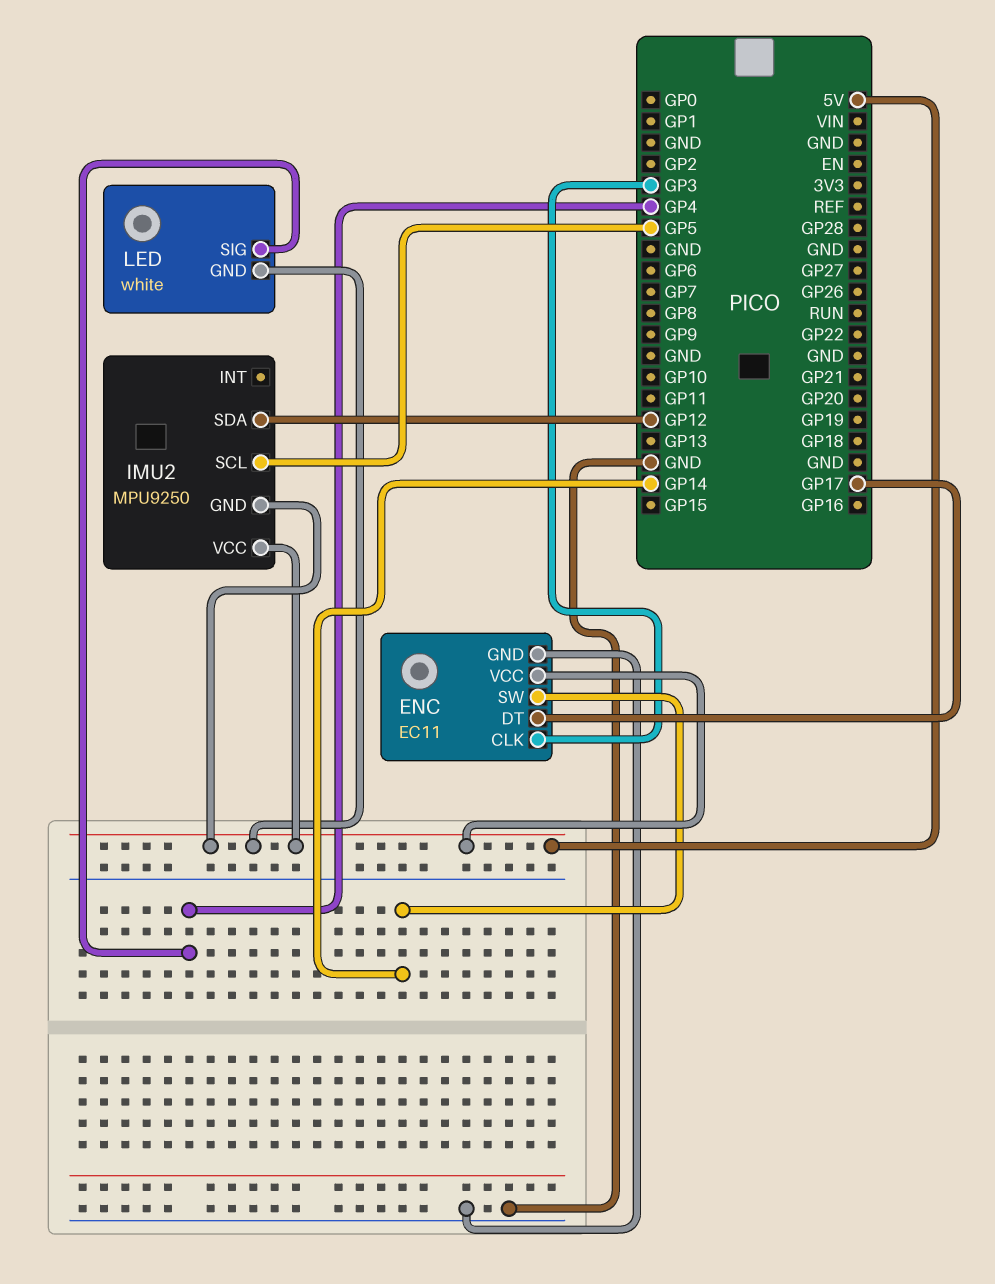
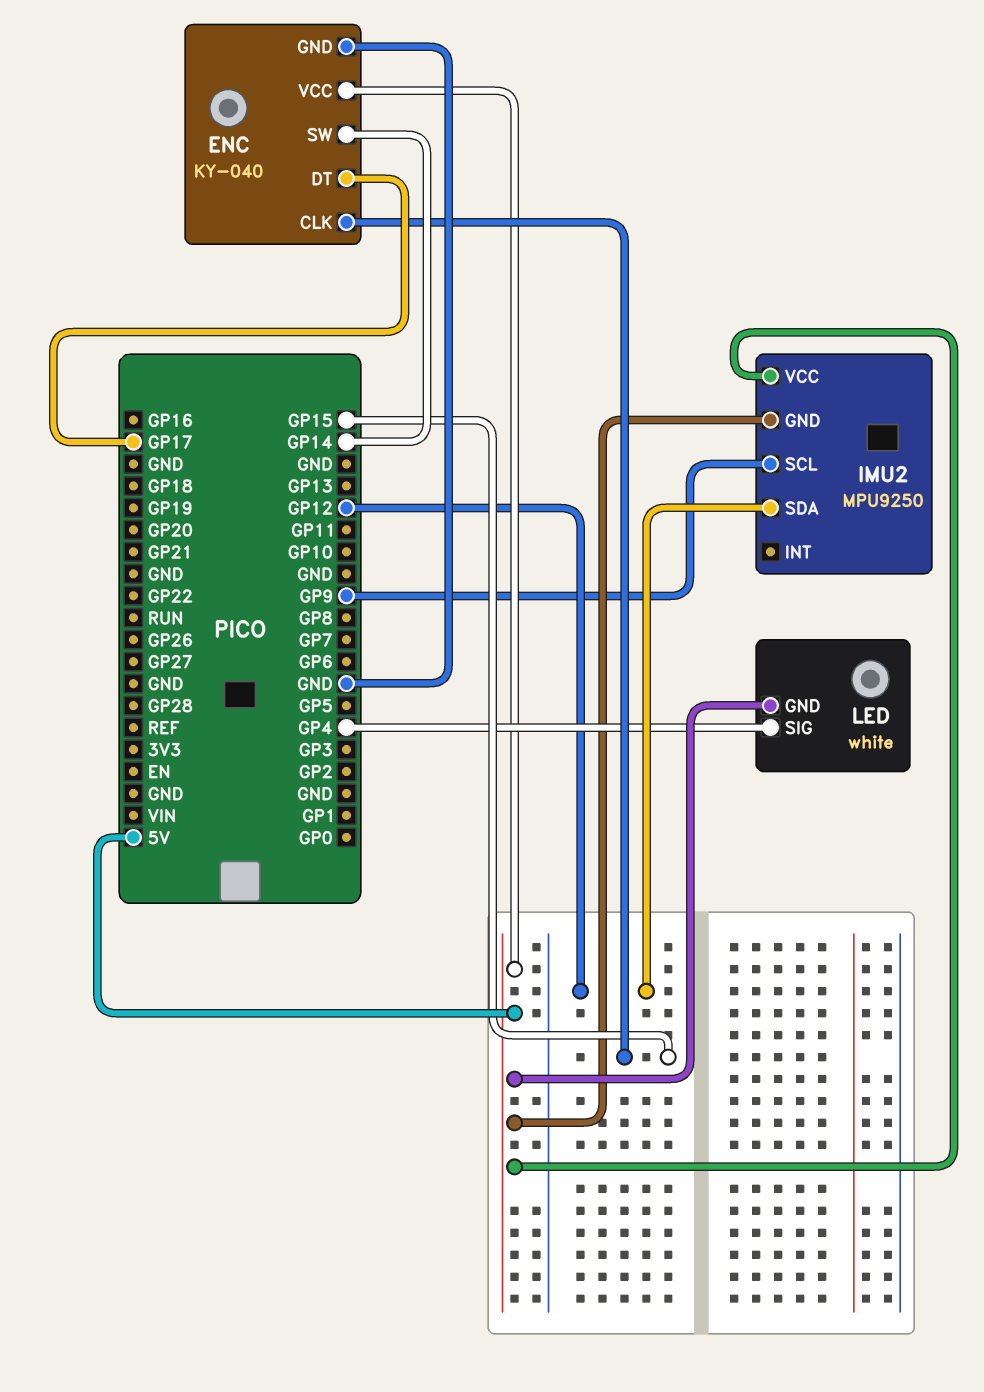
ENC: EC11 -> KY-040
ENC pin CLK: GP3 -> GP15
IMU2 pin SCL: GP5 -> GP9

